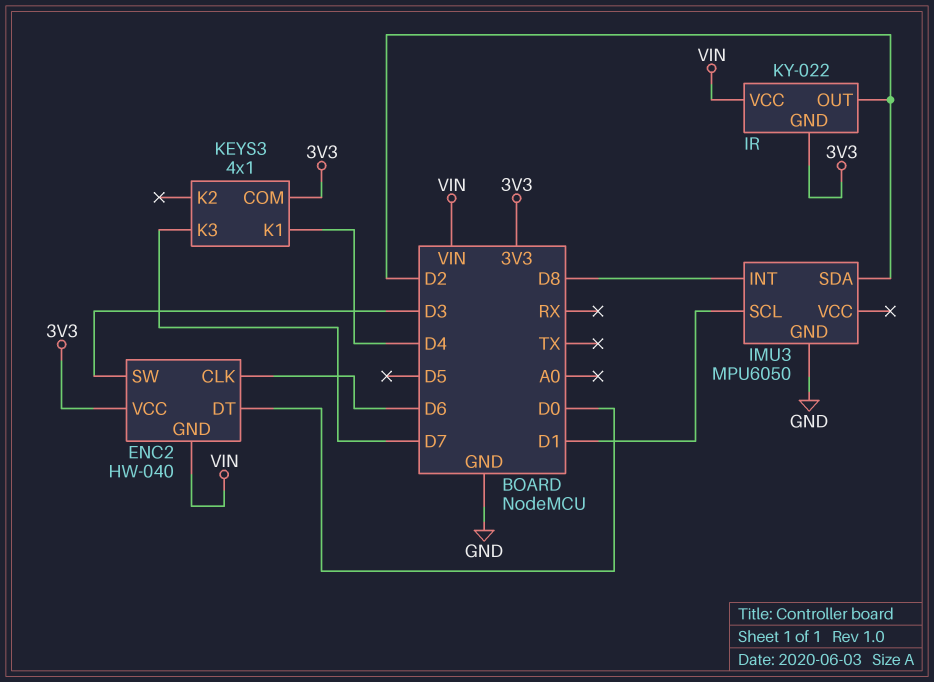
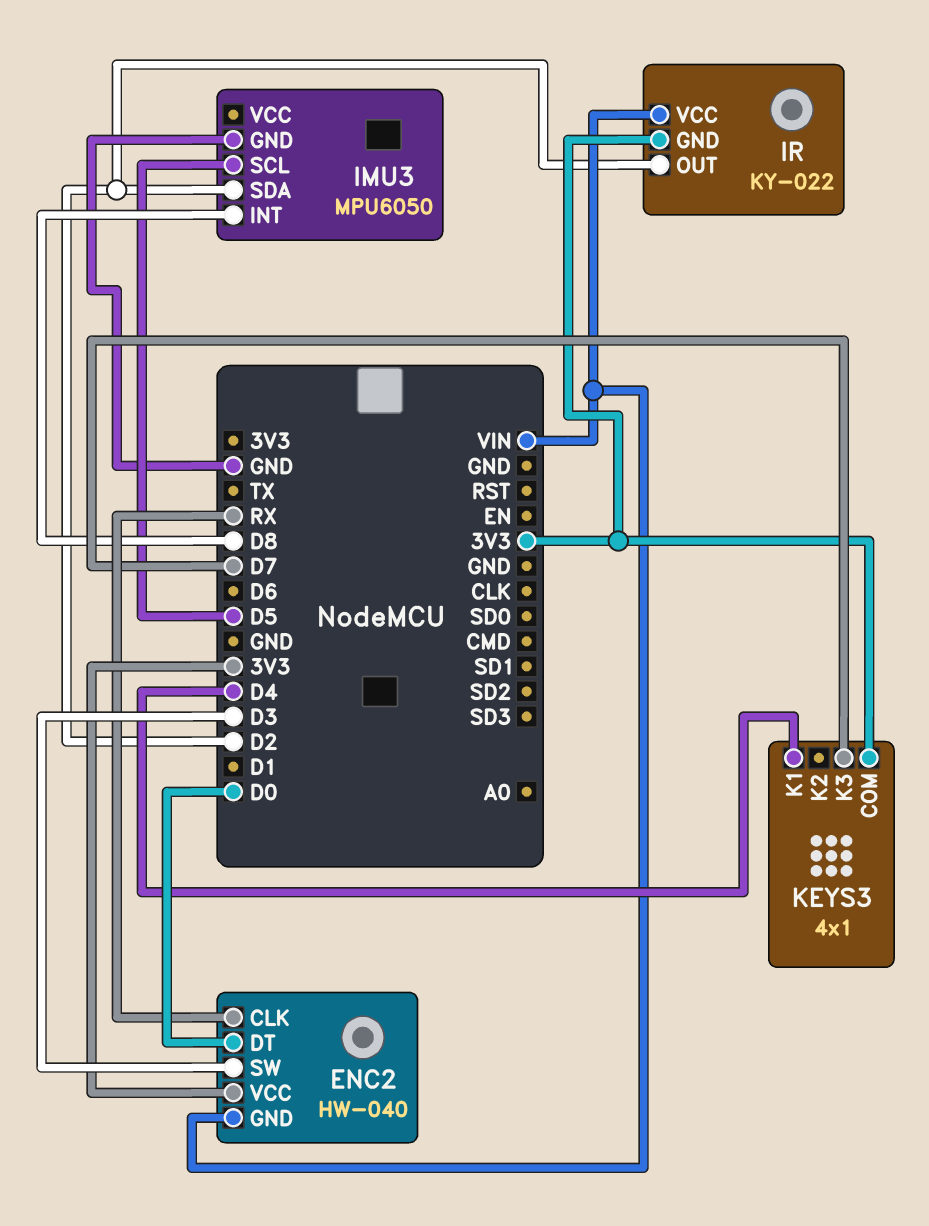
ENC2 pin CLK: D6 -> RX
IMU3 pin SCL: D1 -> D5

